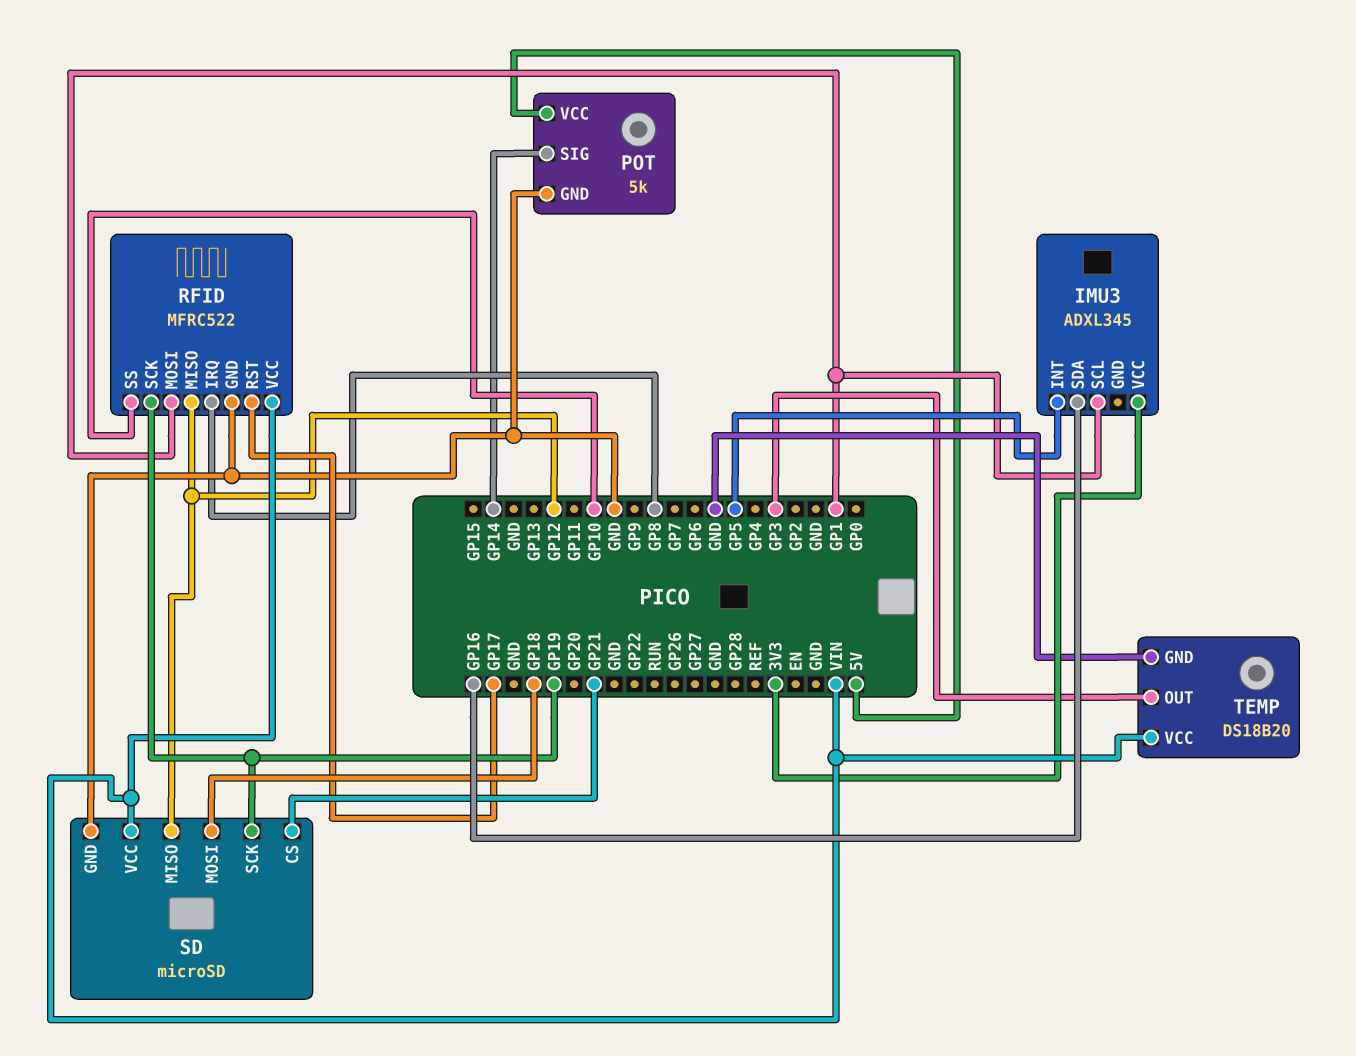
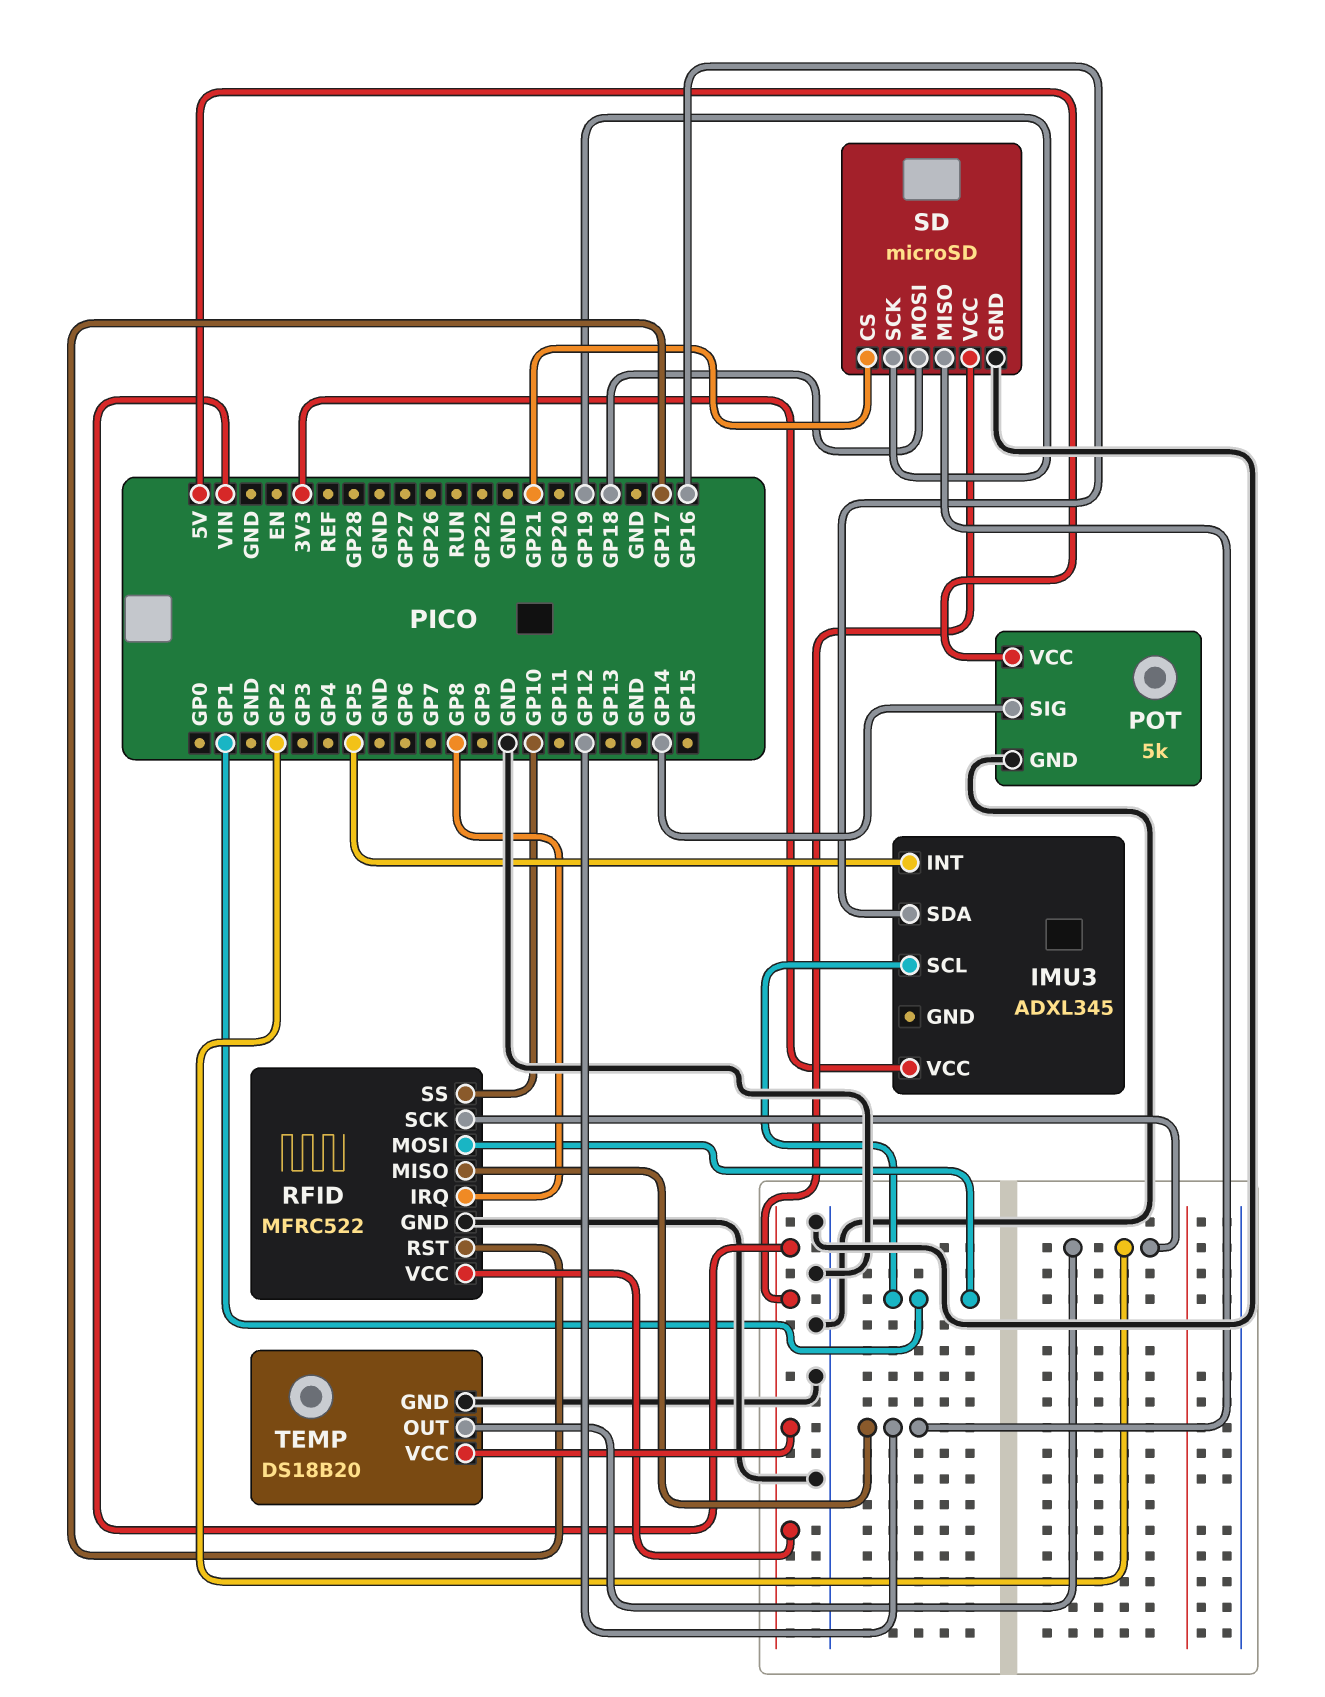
RFID pin SCK: GP19 -> GP2
TEMP pin OUT: GP3 -> GP2

